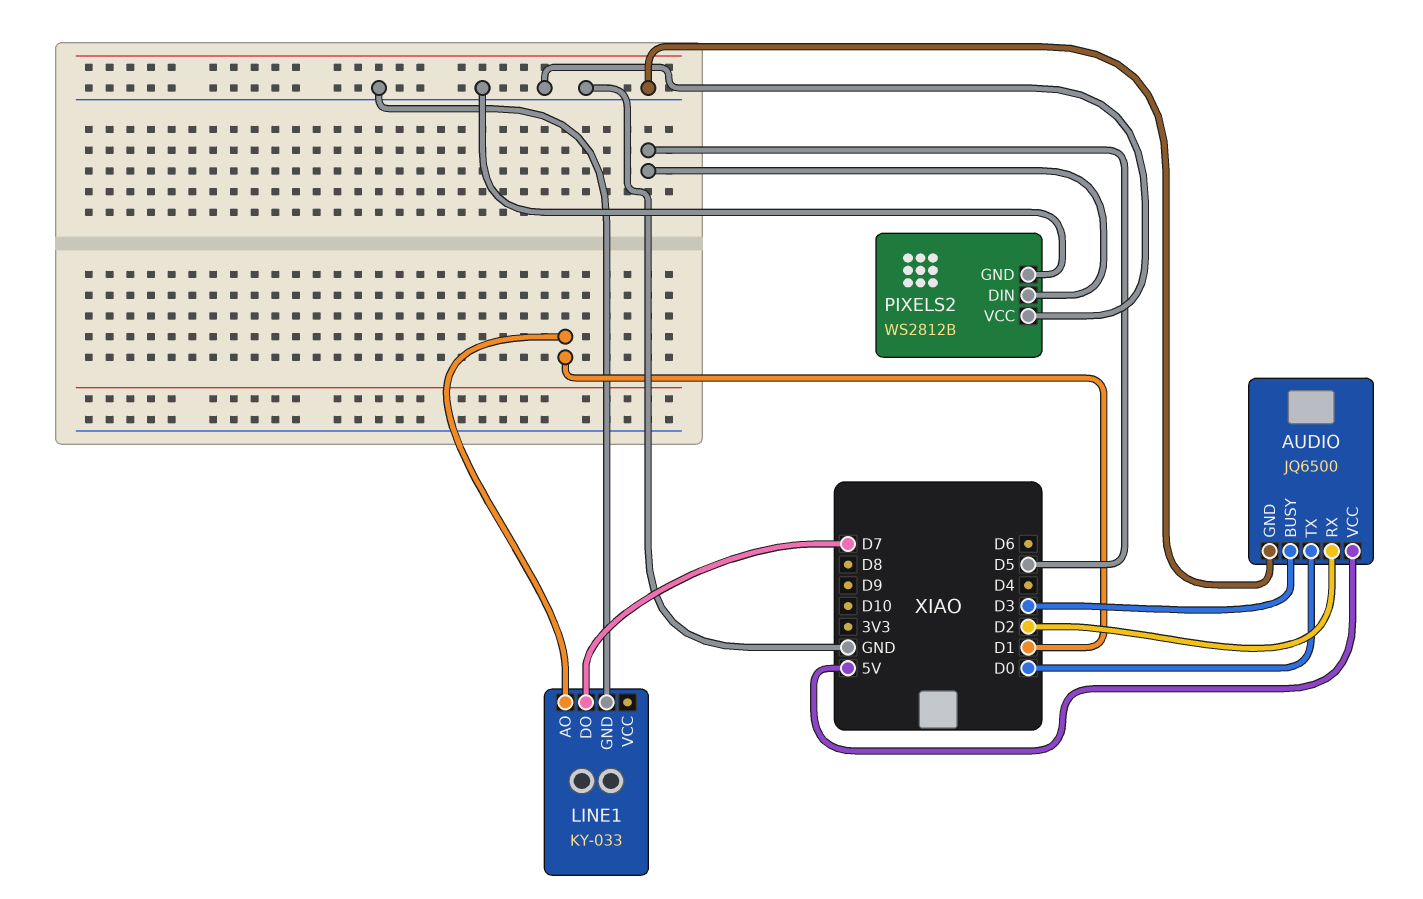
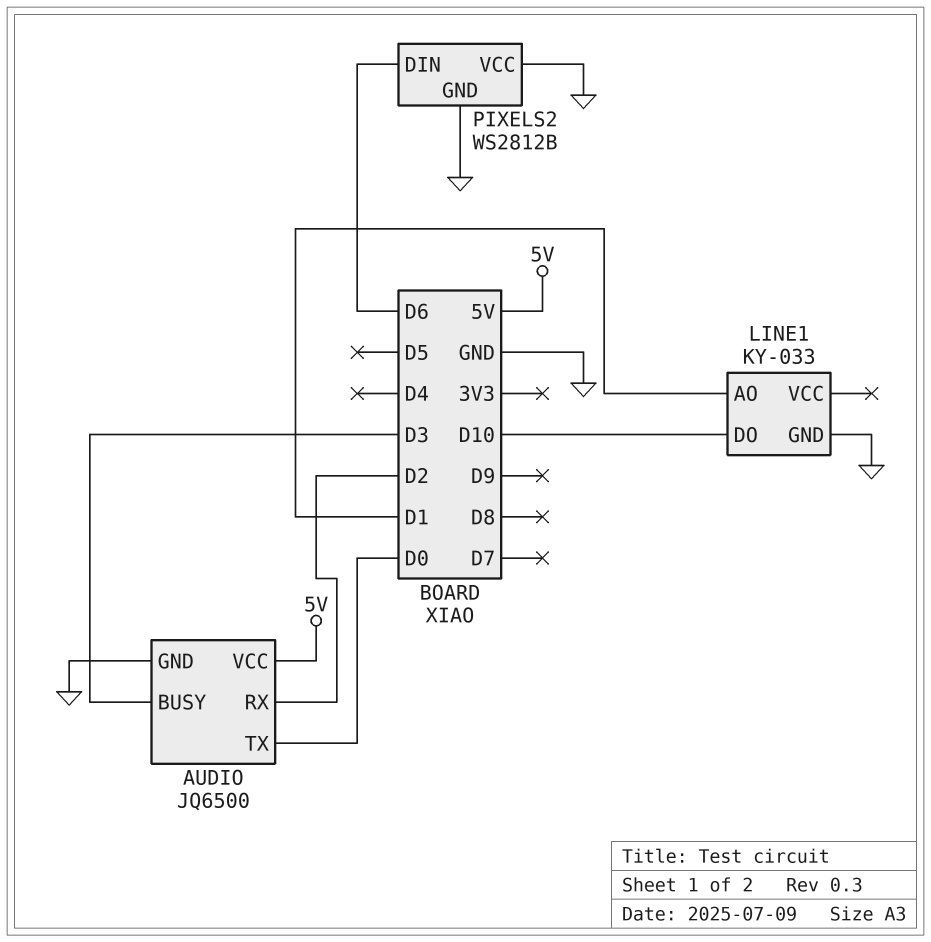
LINE1 pin DO: D7 -> D10
PIXELS2 pin DIN: D5 -> D6

